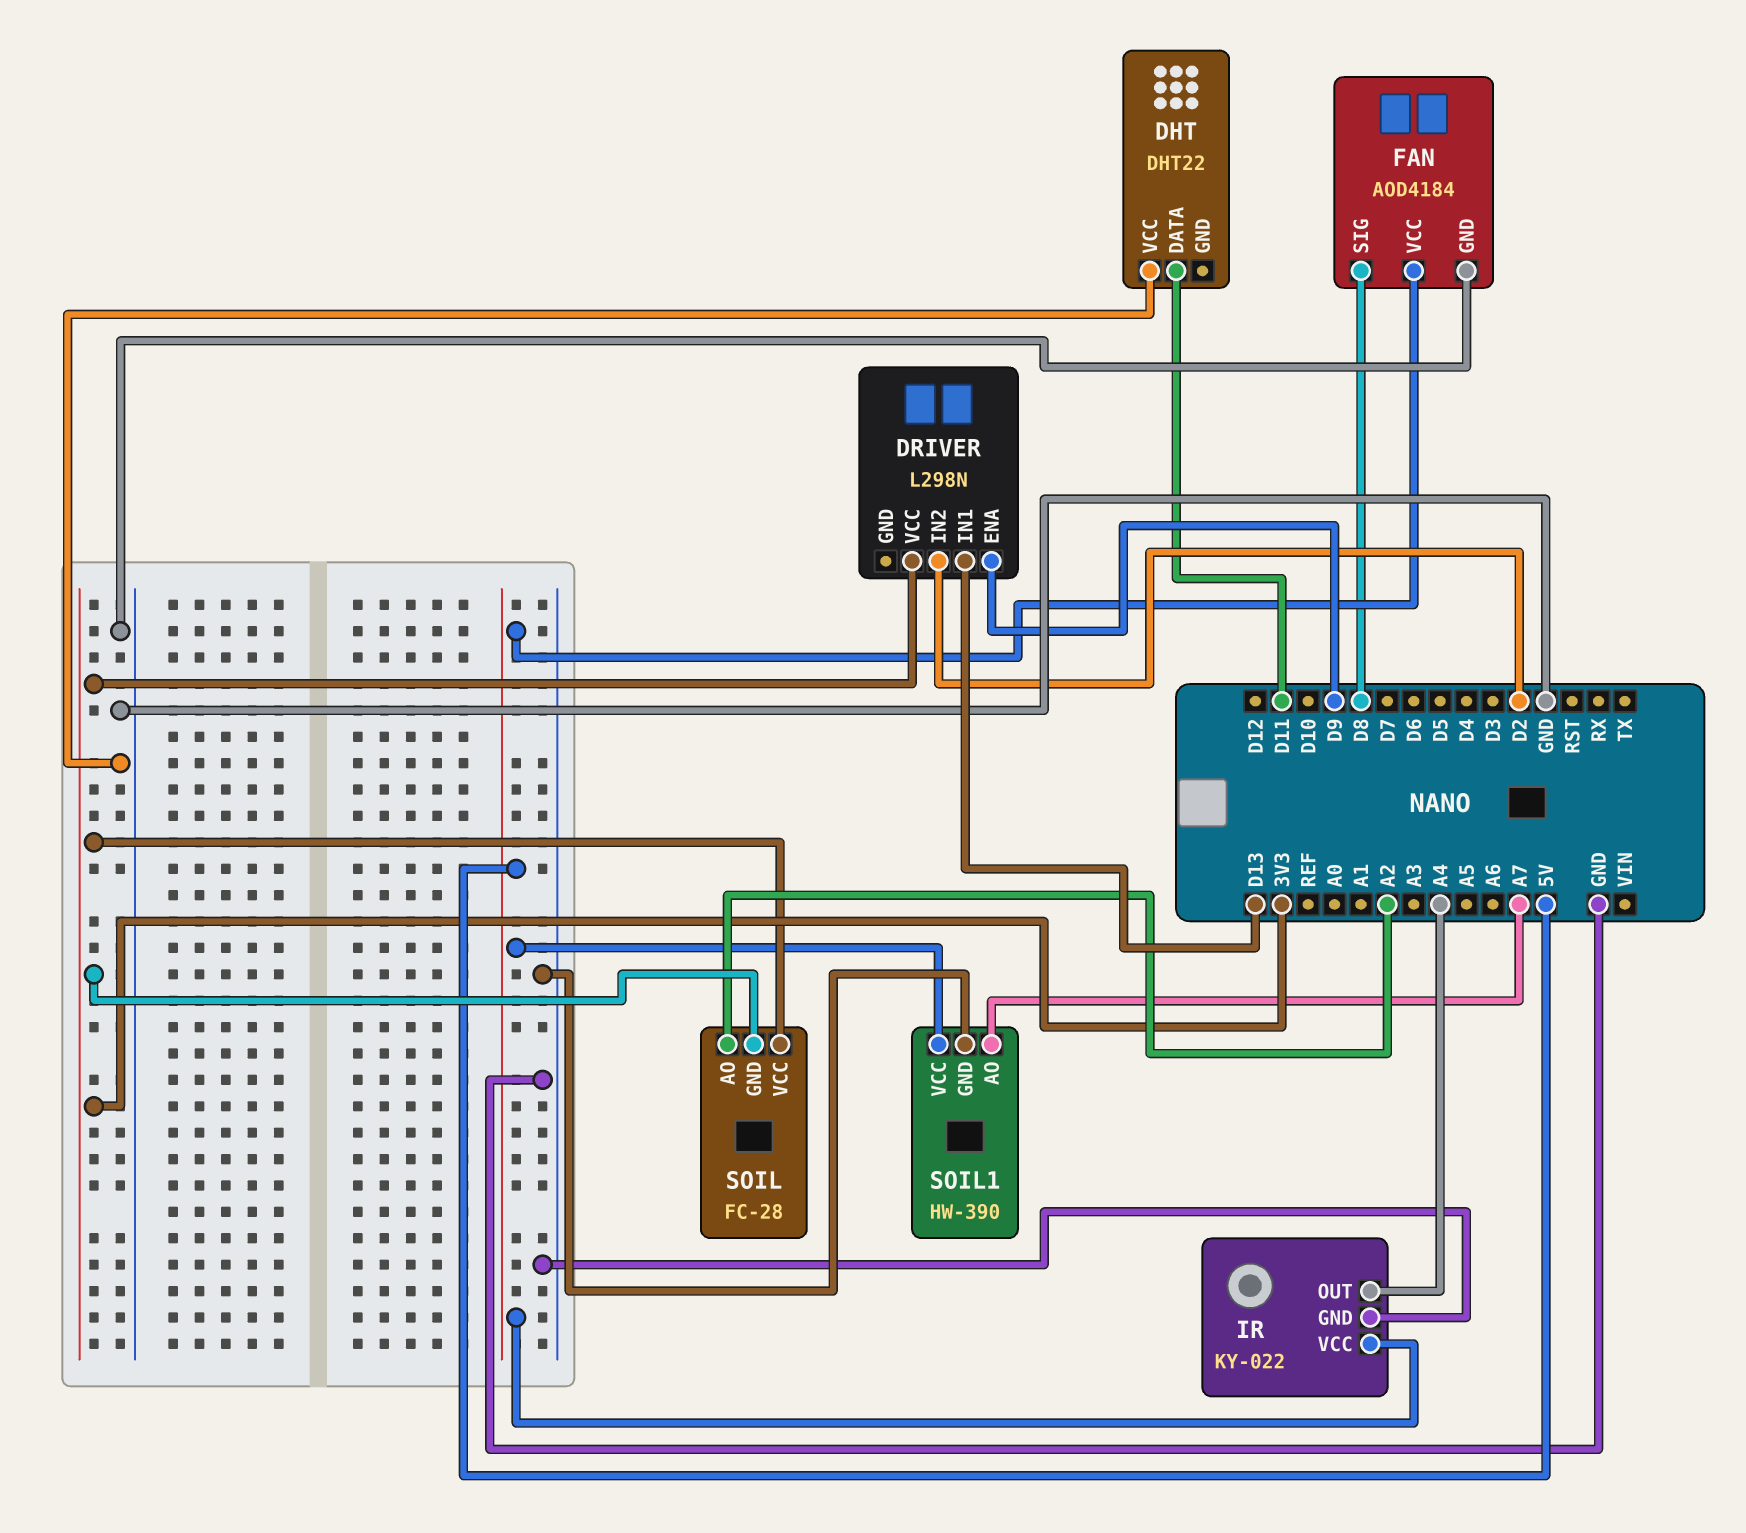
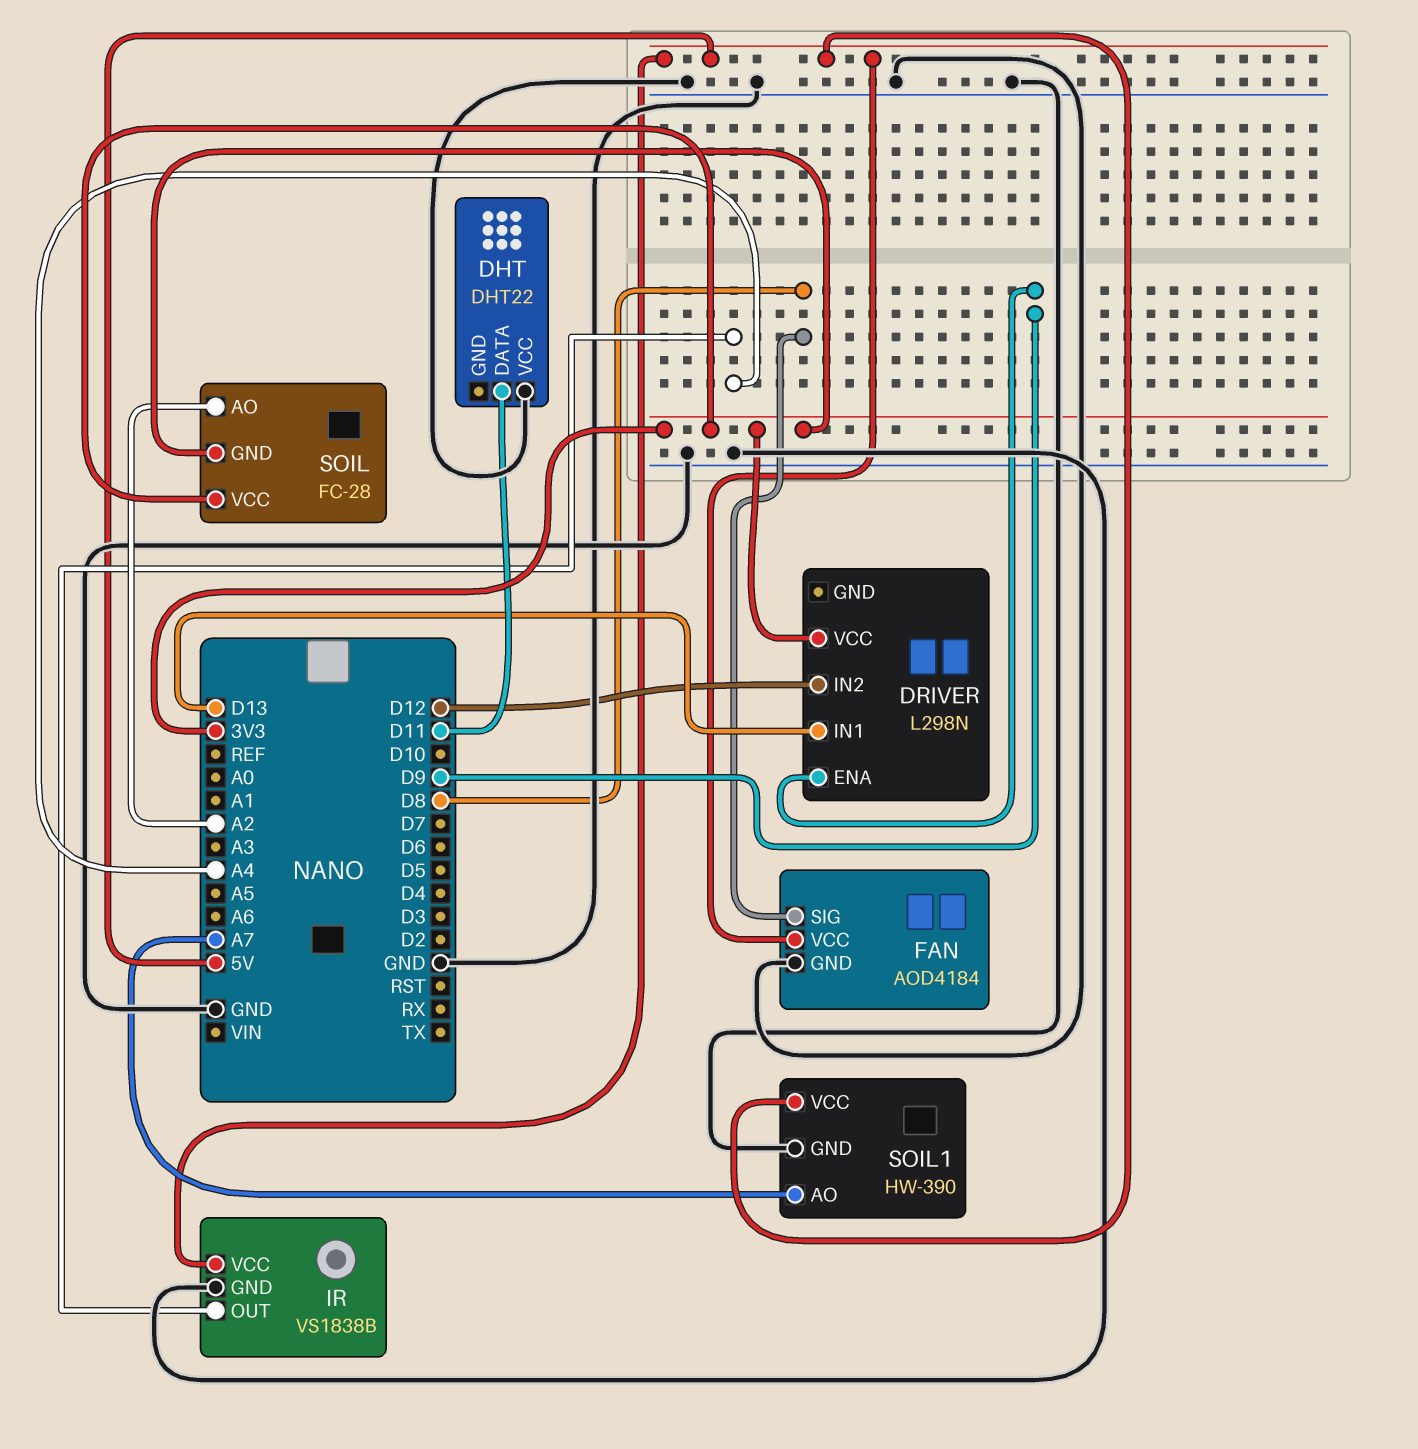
DRIVER pin IN2: D2 -> D12
IR: KY-022 -> VS1838B

